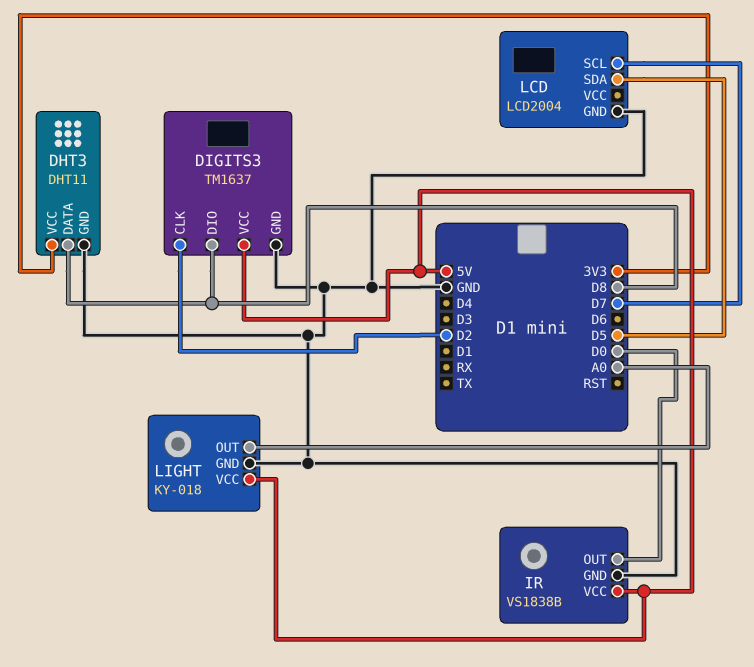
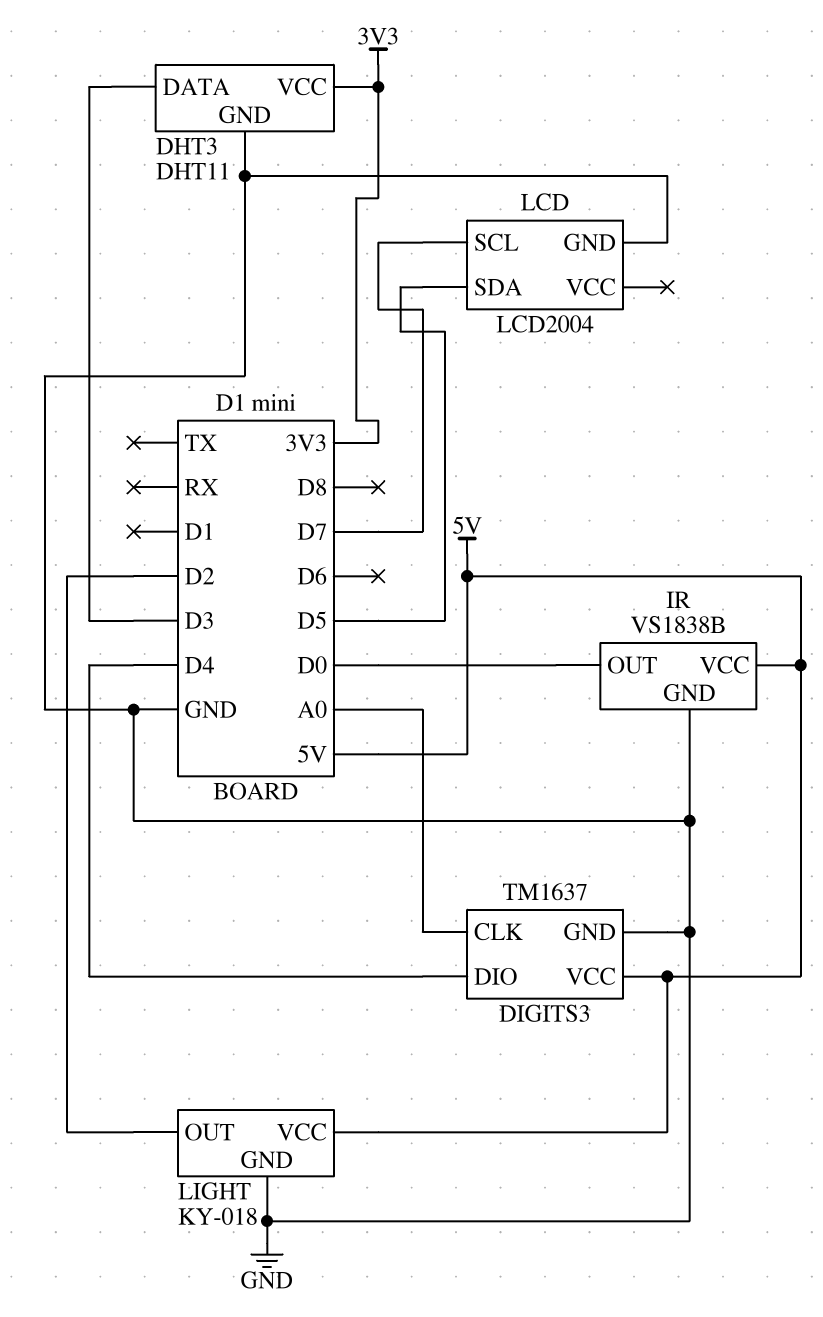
DHT3 pin DATA: D8 -> D3
DIGITS3 pin CLK: D2 -> A0
DIGITS3 pin DIO: D8 -> D4
LIGHT pin OUT: A0 -> D2

